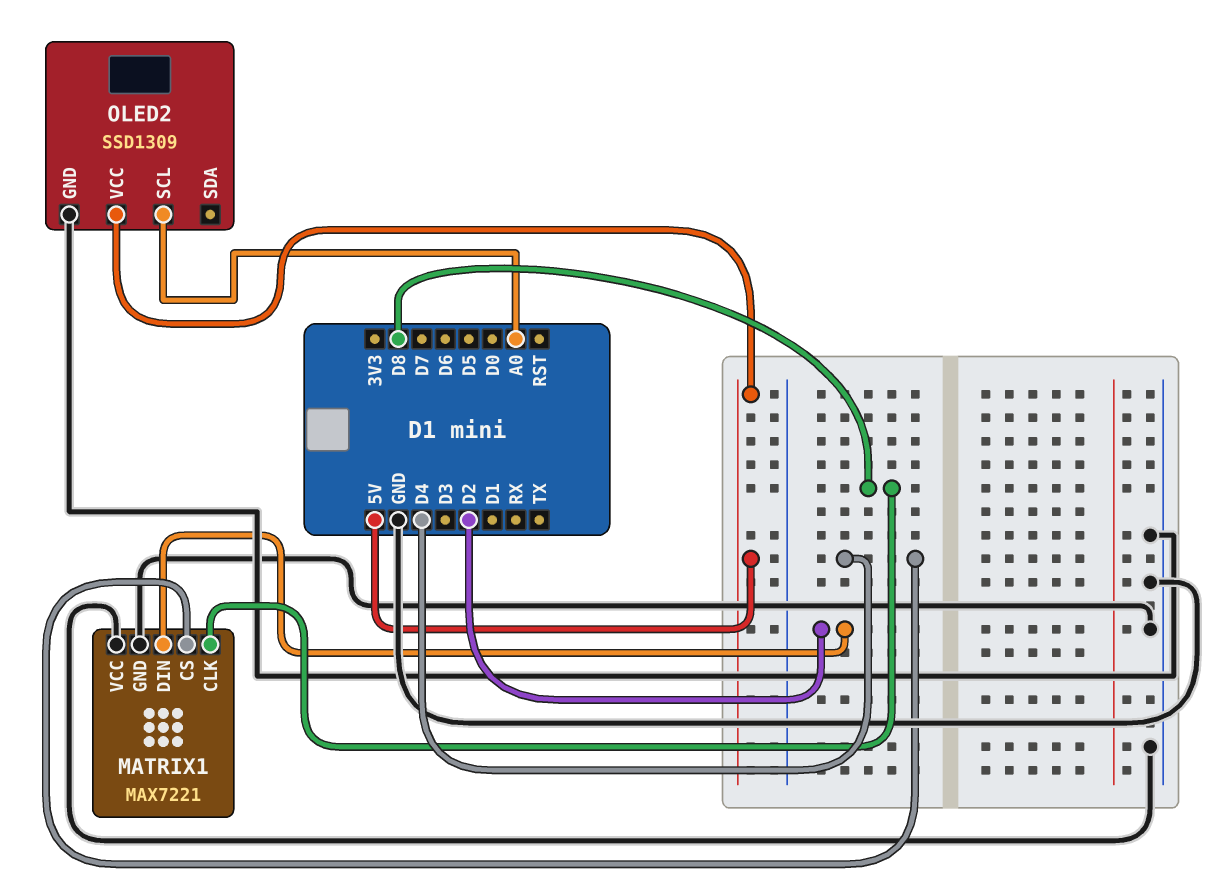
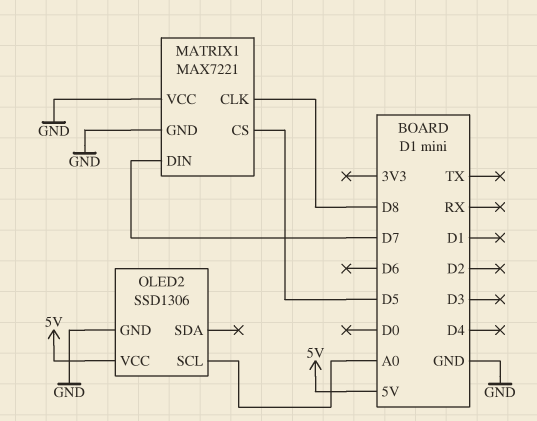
MATRIX1 pin CS: D4 -> D5
MATRIX1 pin DIN: D2 -> D7
OLED2: SSD1309 -> SSD1306

